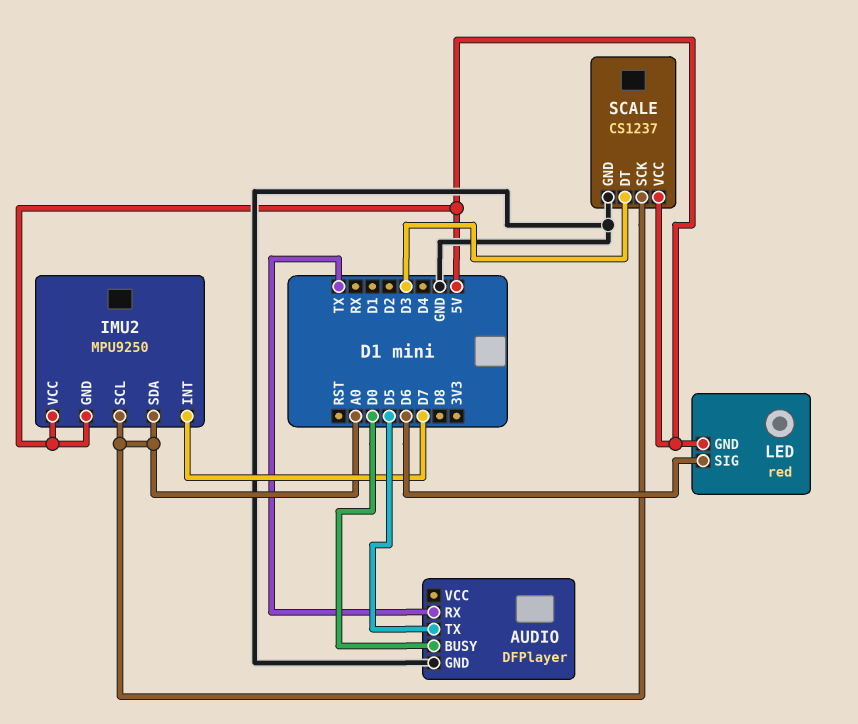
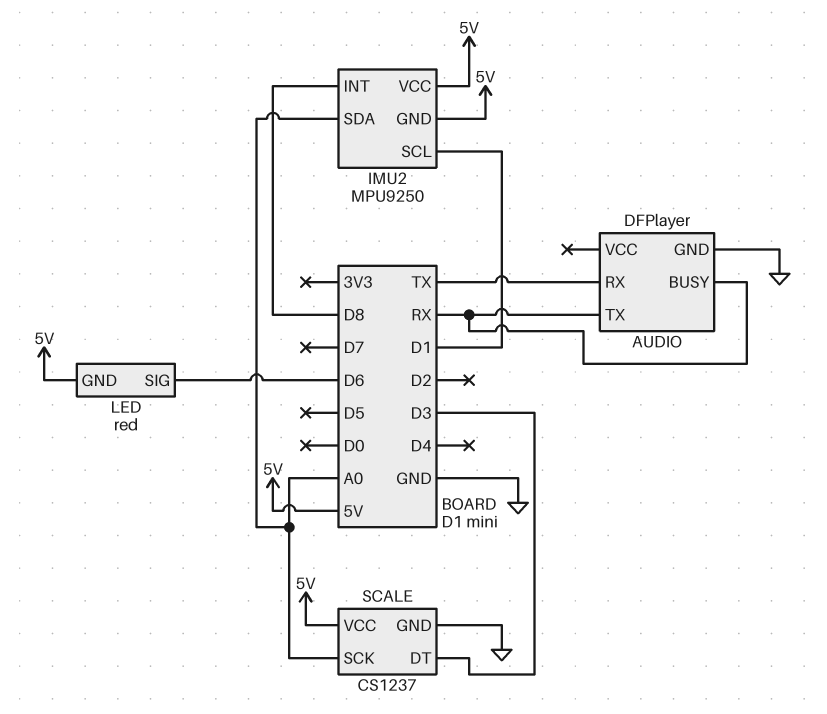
AUDIO pin BUSY: D0 -> RX
AUDIO pin TX: D5 -> RX
IMU2 pin INT: D7 -> D8
IMU2 pin SCL: A0 -> D1

